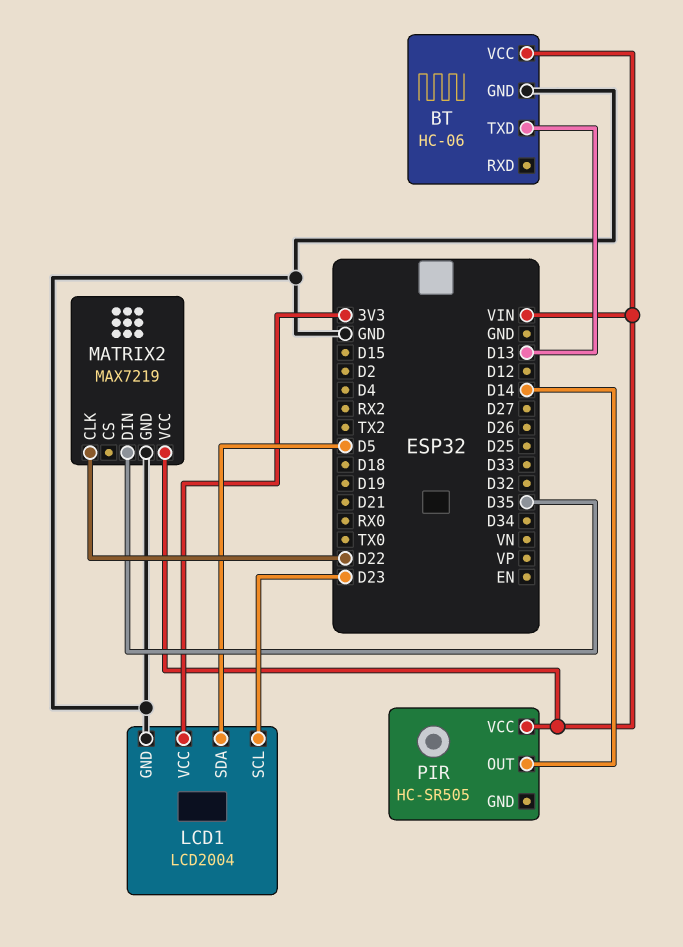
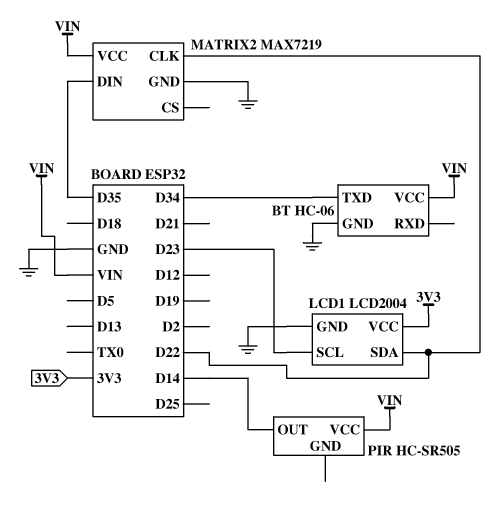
BT pin TXD: D13 -> D34
LCD1 pin SDA: D5 -> D22

